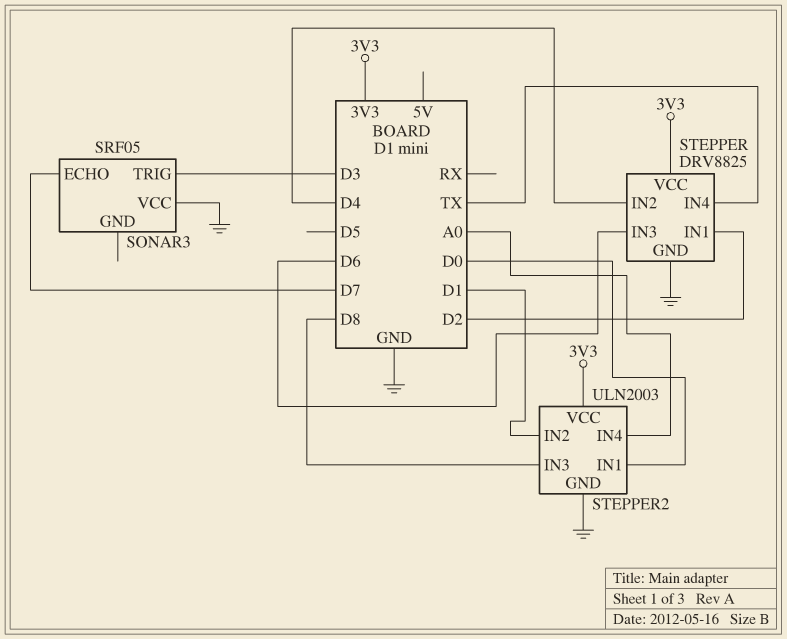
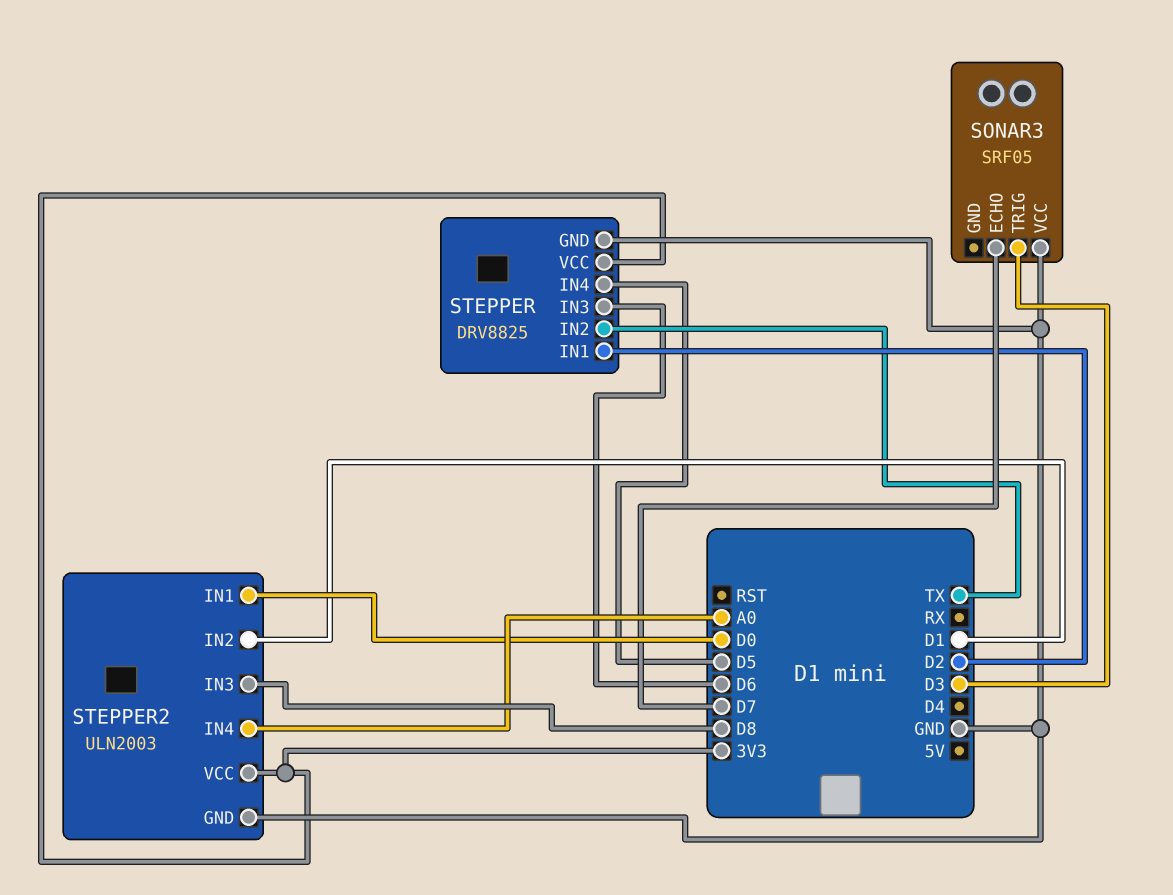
STEPPER pin IN2: D4 -> TX
STEPPER pin IN4: TX -> D5

